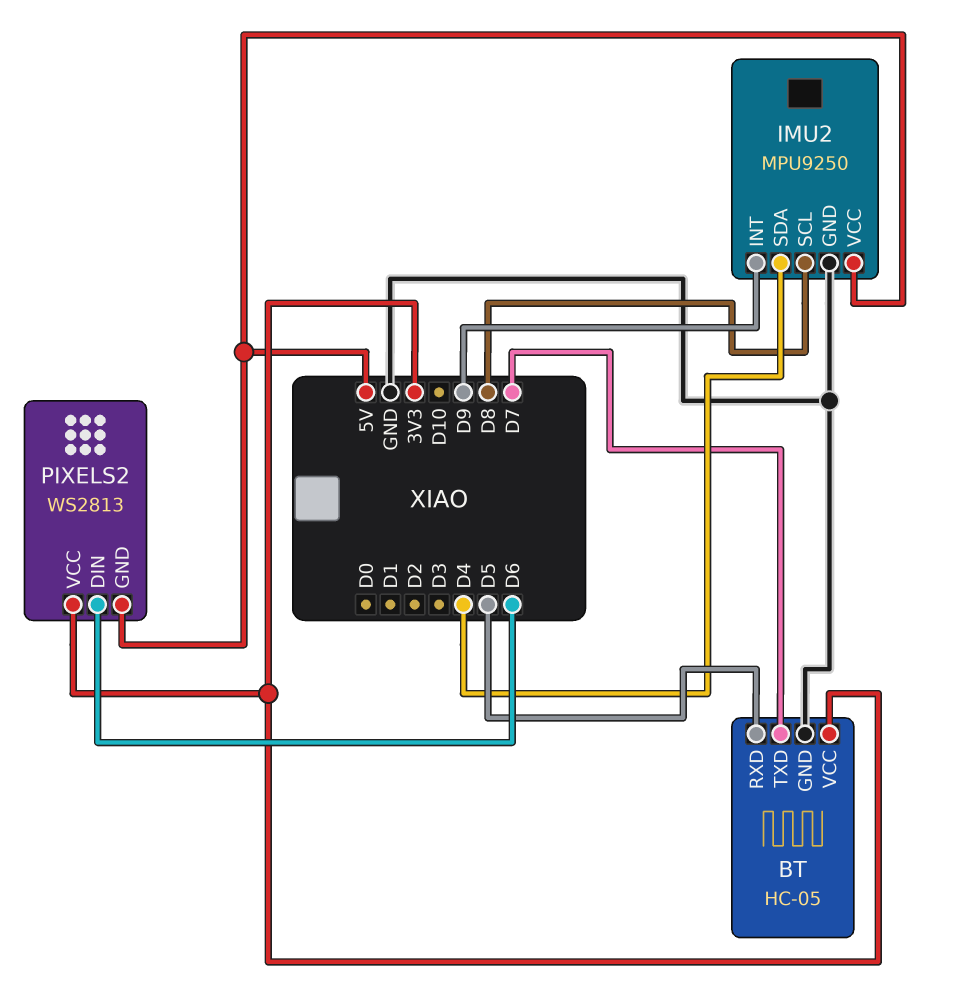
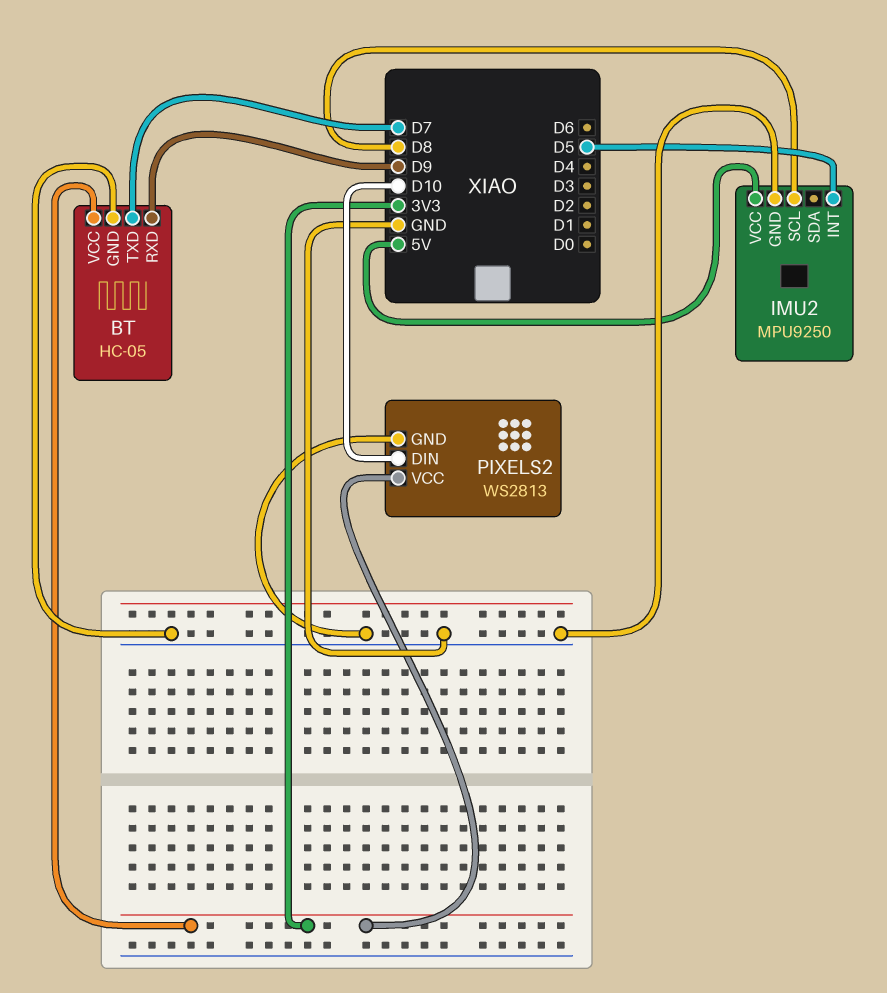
BT pin RXD: D5 -> D9
IMU2 pin INT: D9 -> D5
IMU2 pin SDA: D4 -> none
PIXELS2 pin DIN: D6 -> D10
PIXELS2 pin GND: 5V -> GND

